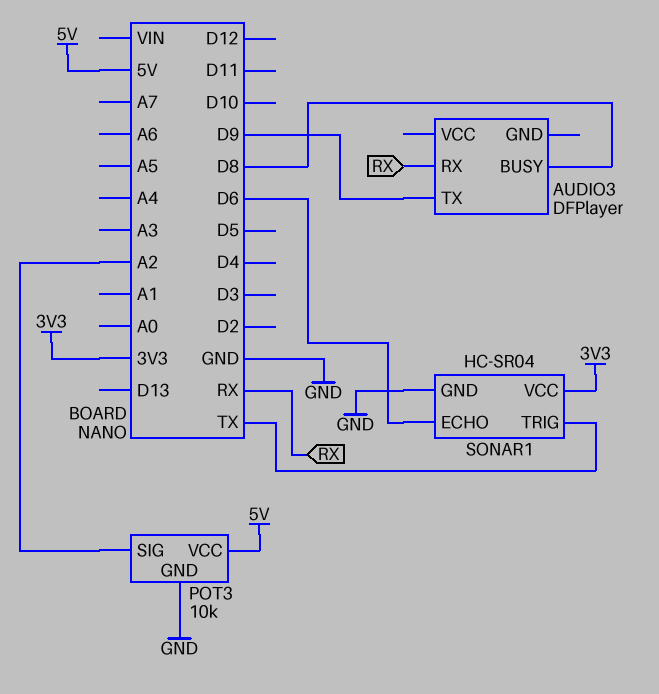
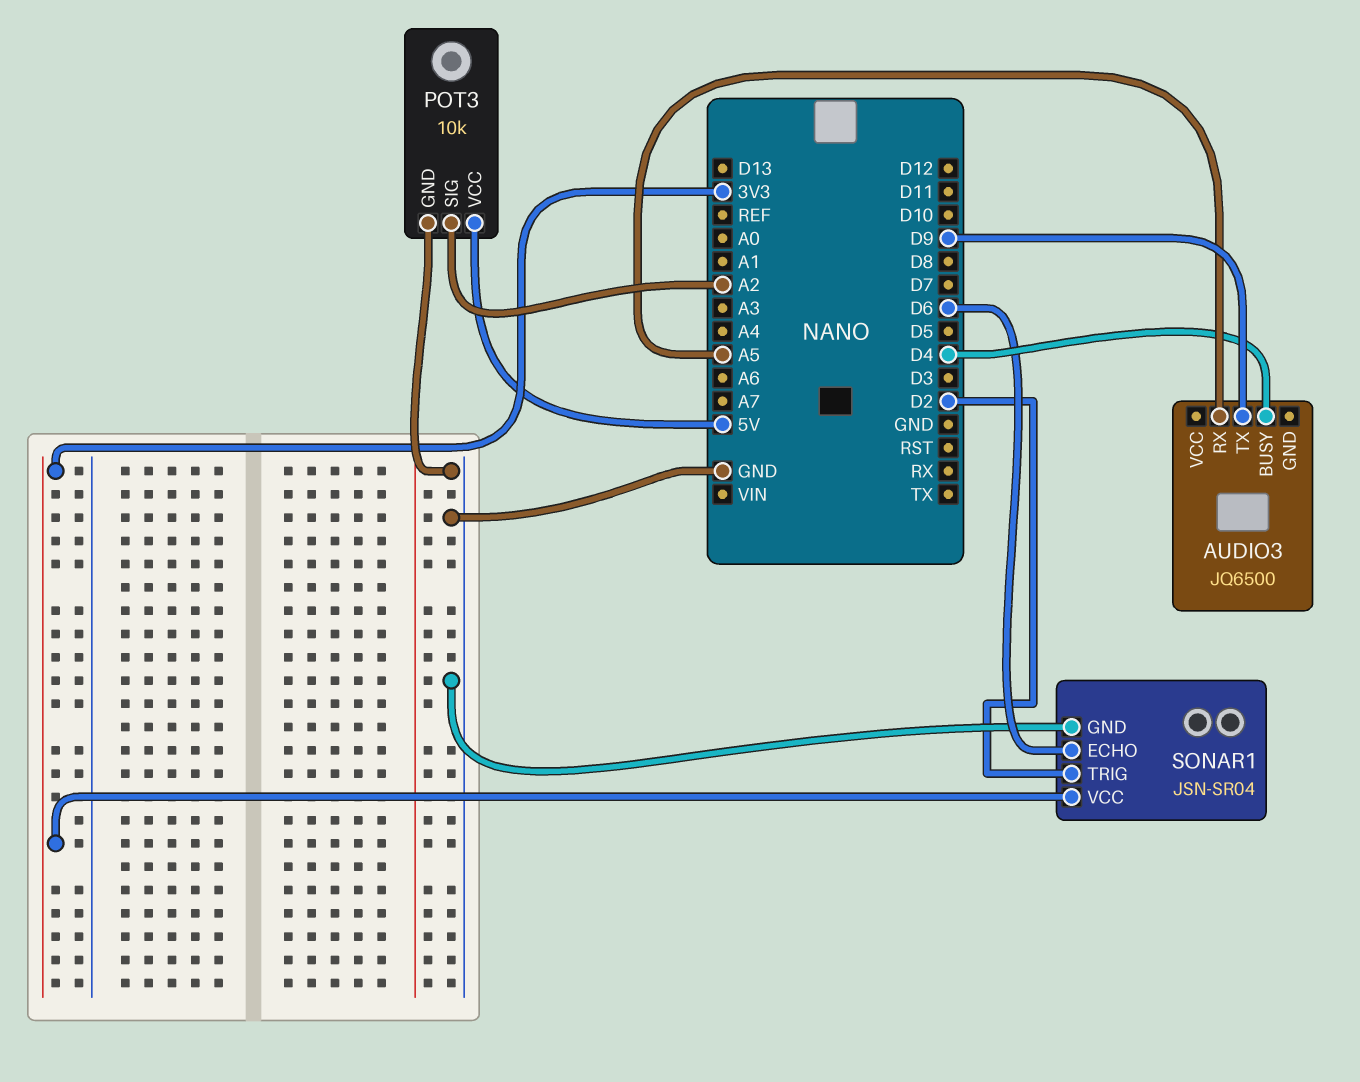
AUDIO3: DFPlayer -> JQ6500
AUDIO3 pin BUSY: D8 -> D4
AUDIO3 pin RX: RX -> A5
SONAR1: HC-SR04 -> JSN-SR04
SONAR1 pin TRIG: TX -> D2

